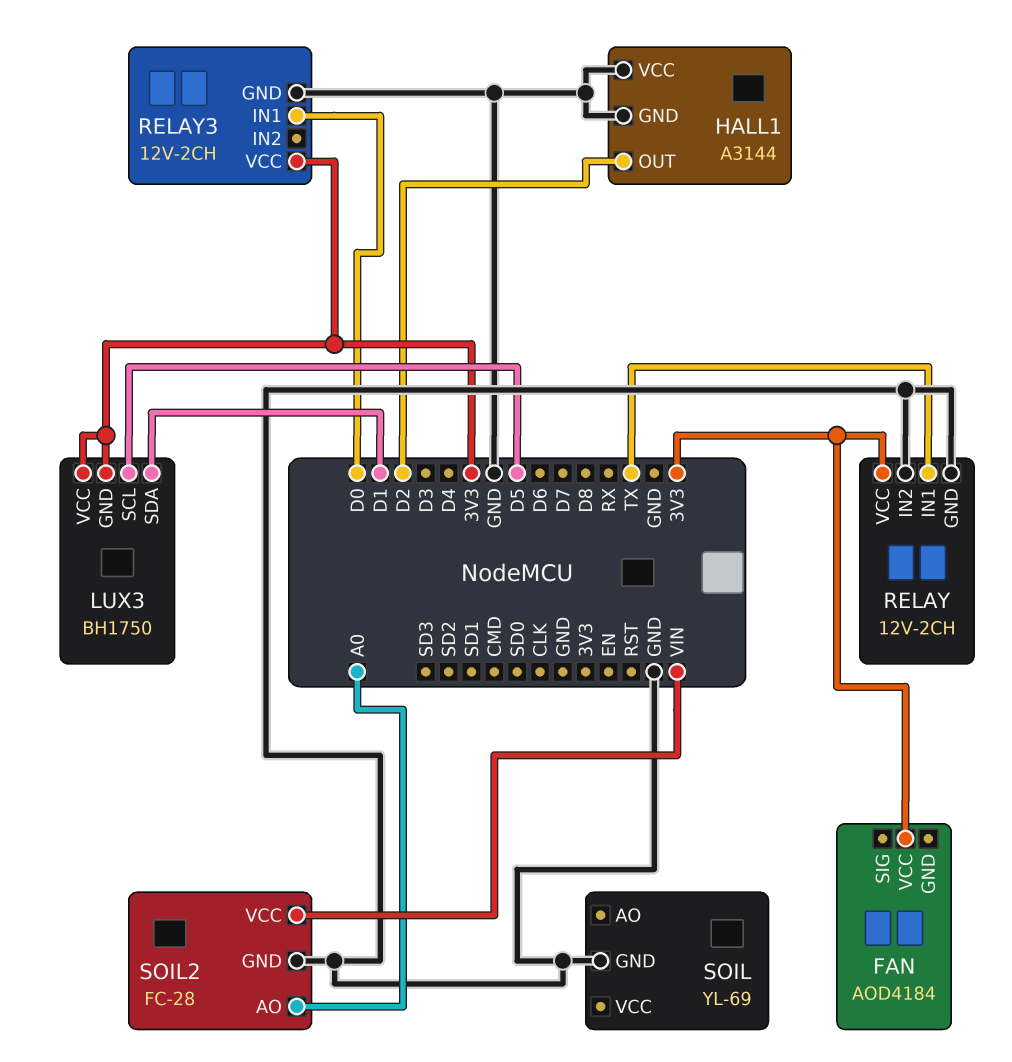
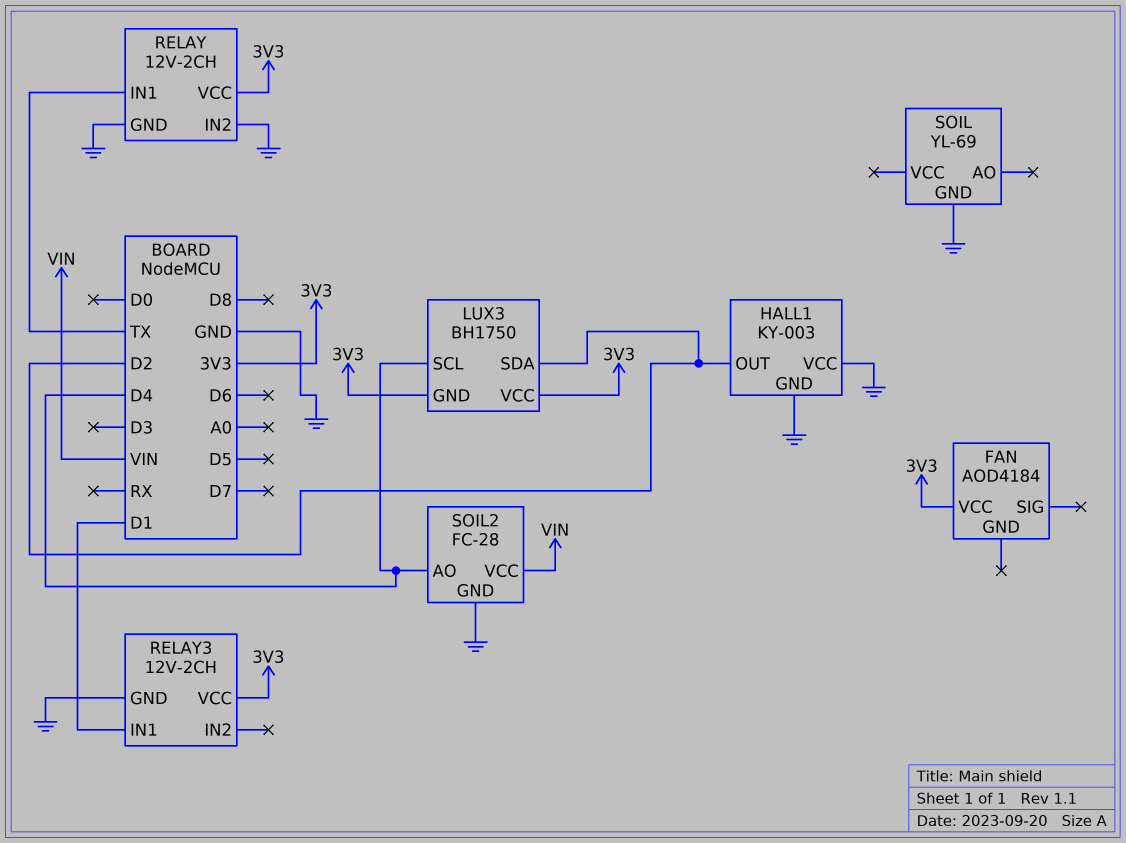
HALL1: A3144 -> KY-003
LUX3 pin SCL: D5 -> D4
LUX3 pin SDA: D1 -> D2
RELAY3 pin IN1: D0 -> D1
SOIL2 pin AO: A0 -> D4

